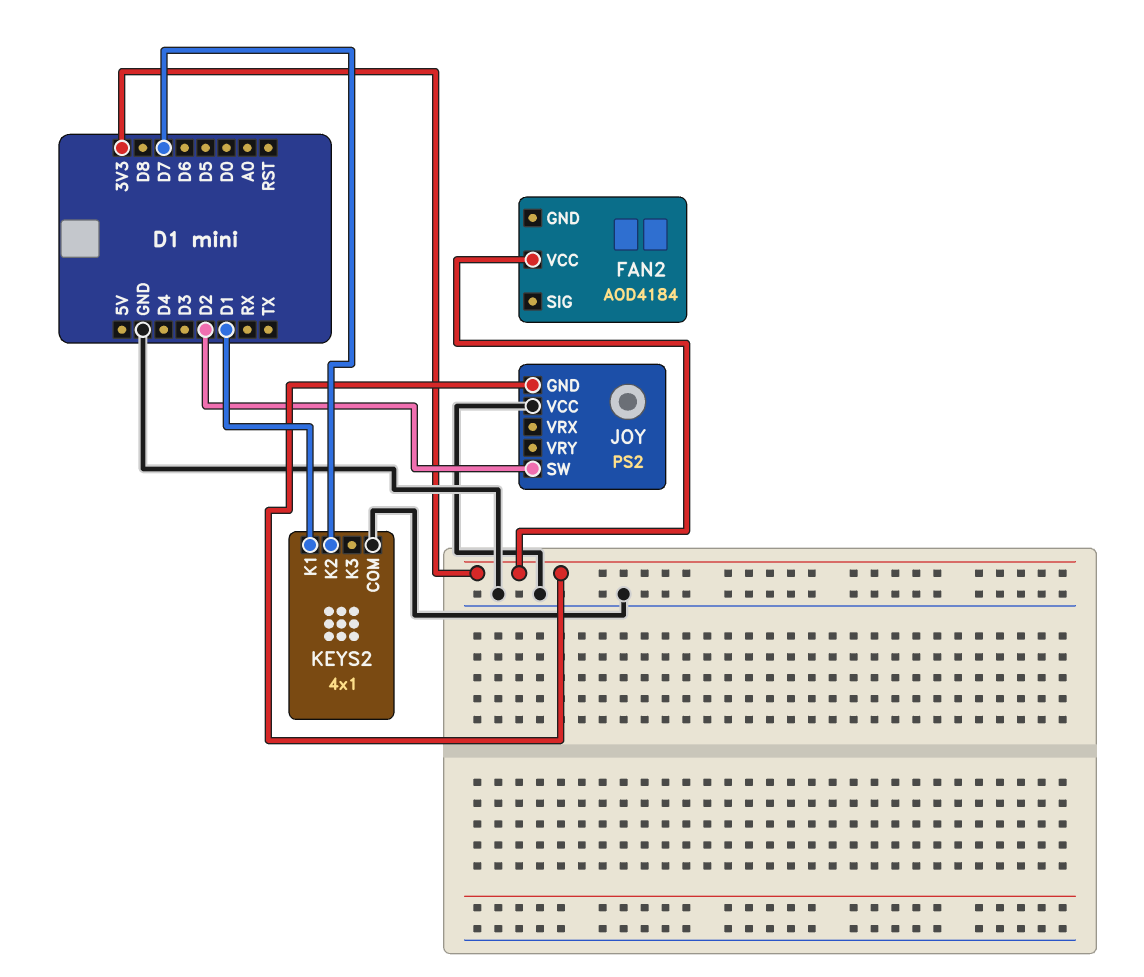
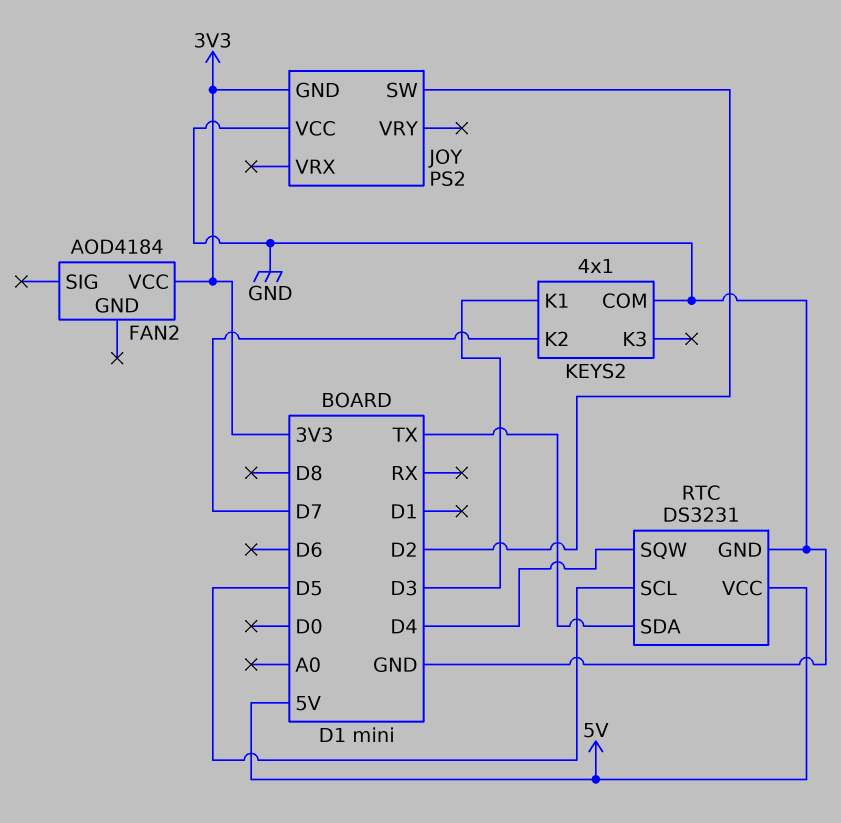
KEYS2 pin K1: D1 -> D3
RTC: none -> DS3231
RTC pin GND: none -> GND
RTC pin SCL: none -> D5
RTC pin SDA: none -> TX
RTC pin SQW: none -> D4
RTC pin VCC: none -> 5V

